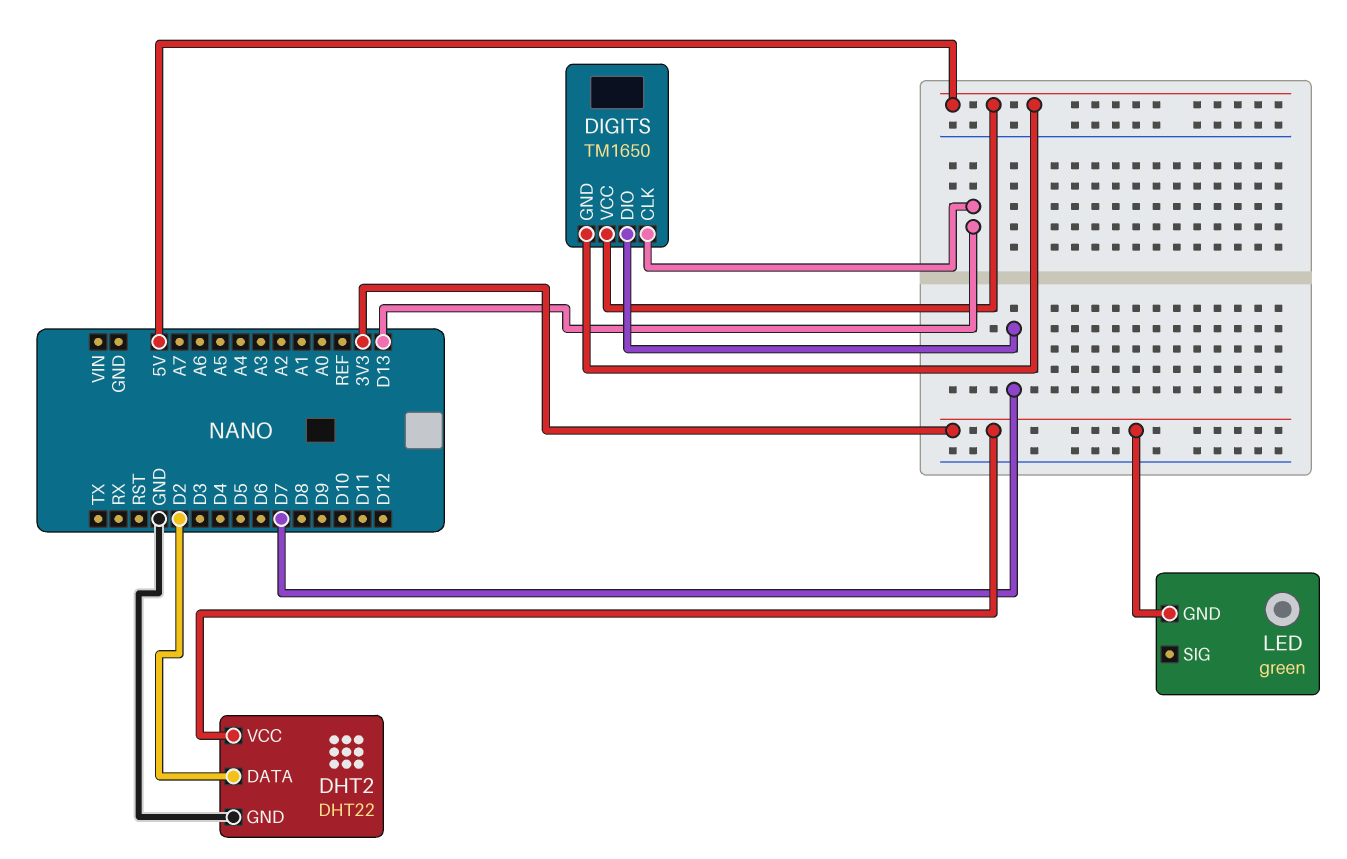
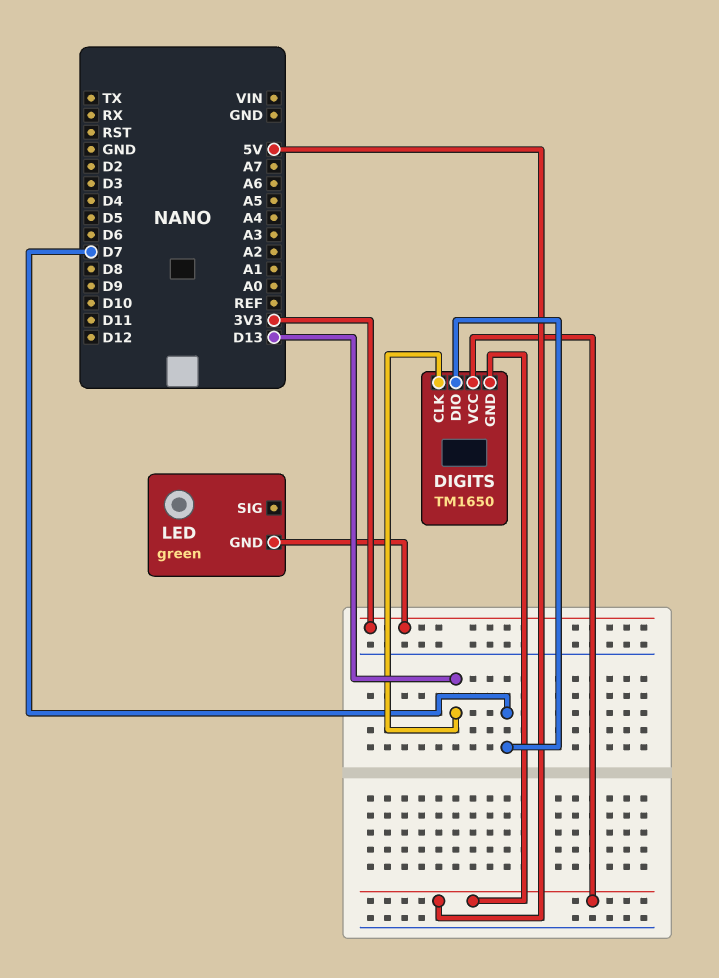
DHT2: DHT22 -> none
DHT2 pin DATA: D2 -> none
DHT2 pin GND: GND -> none
DHT2 pin VCC: 3V3 -> none

